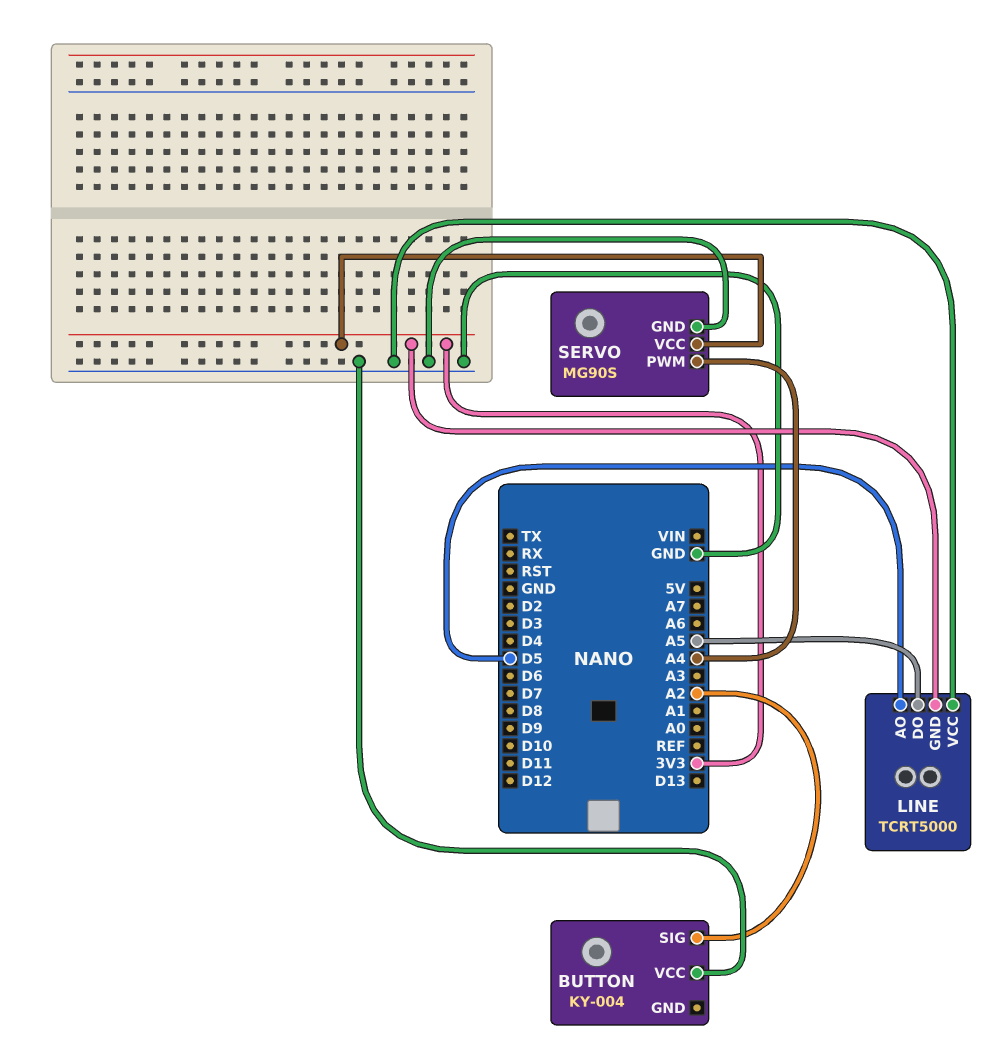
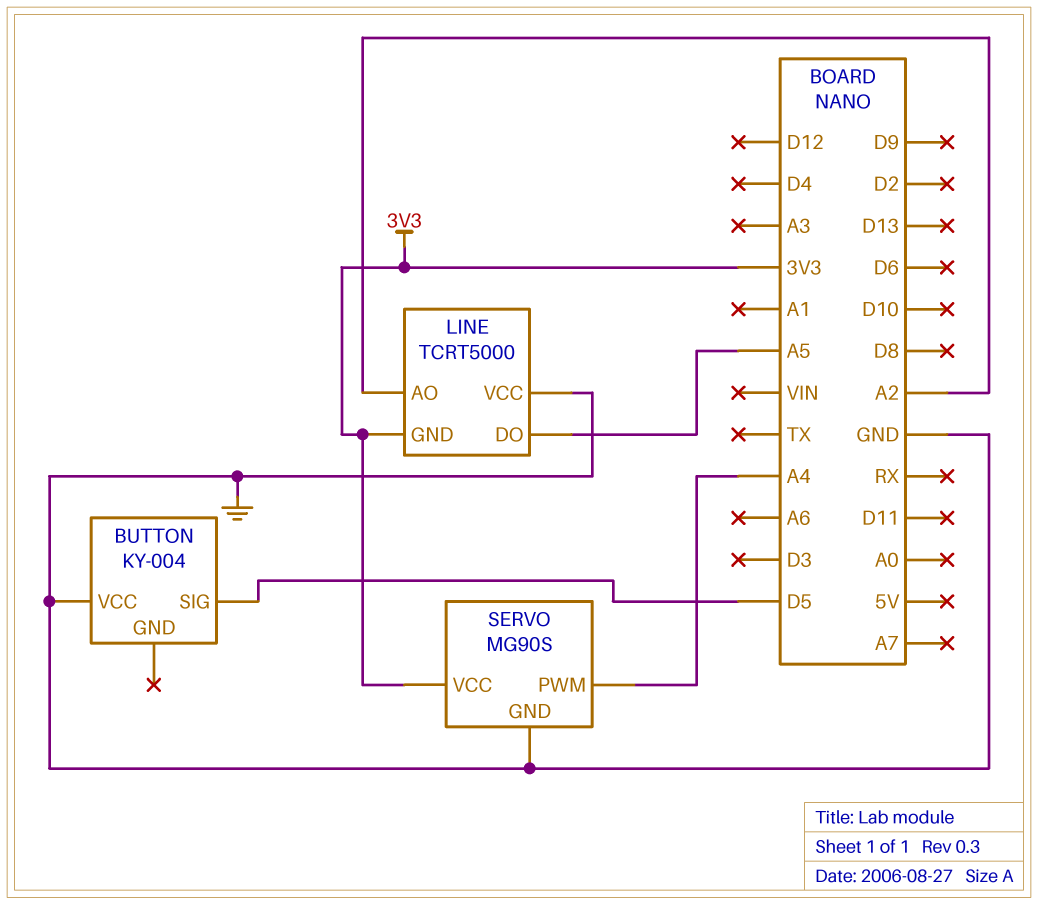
BUTTON pin SIG: A2 -> D5
LINE pin AO: D5 -> A2

